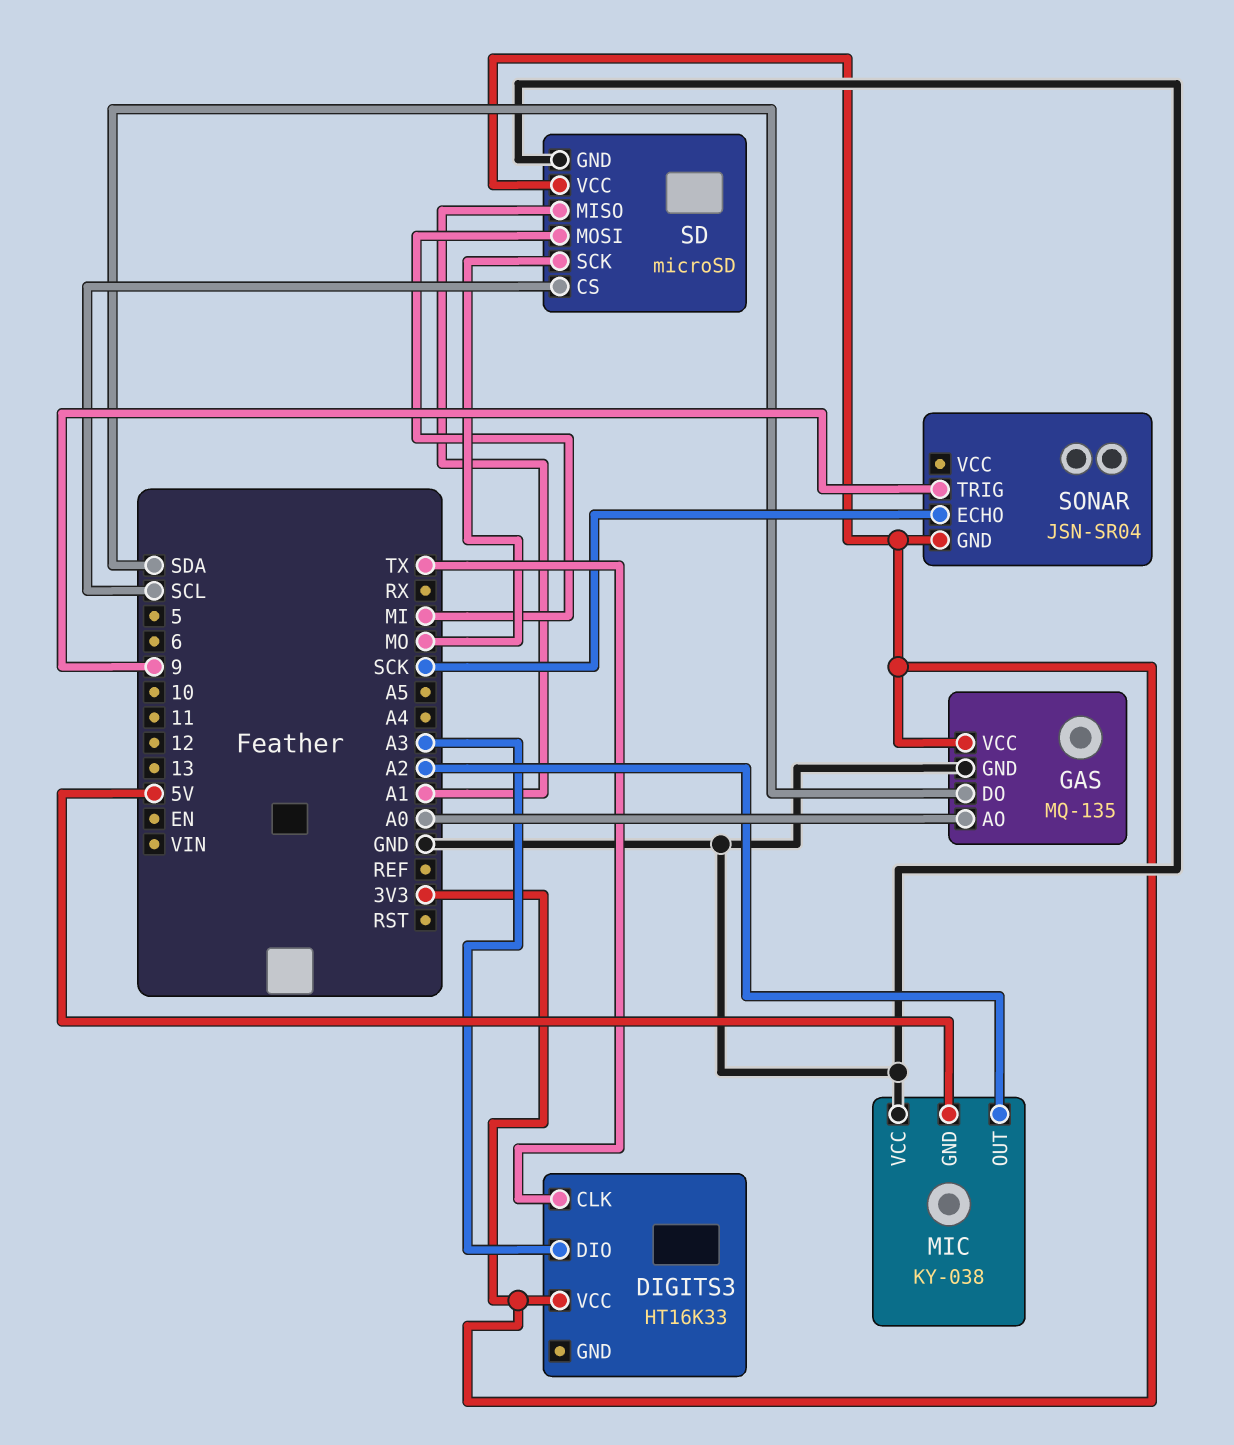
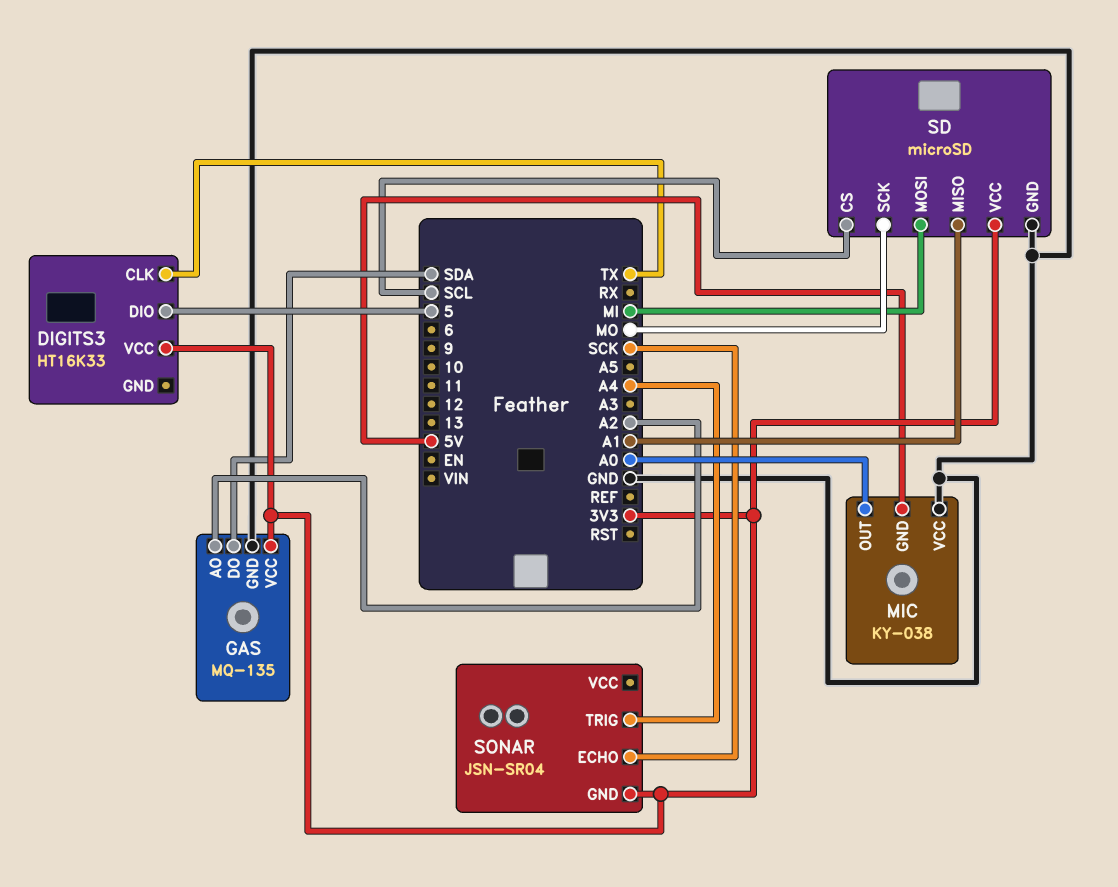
DIGITS3 pin DIO: A3 -> 5
GAS pin AO: A0 -> A2
MIC pin OUT: A2 -> A0
SONAR pin TRIG: 9 -> A4

